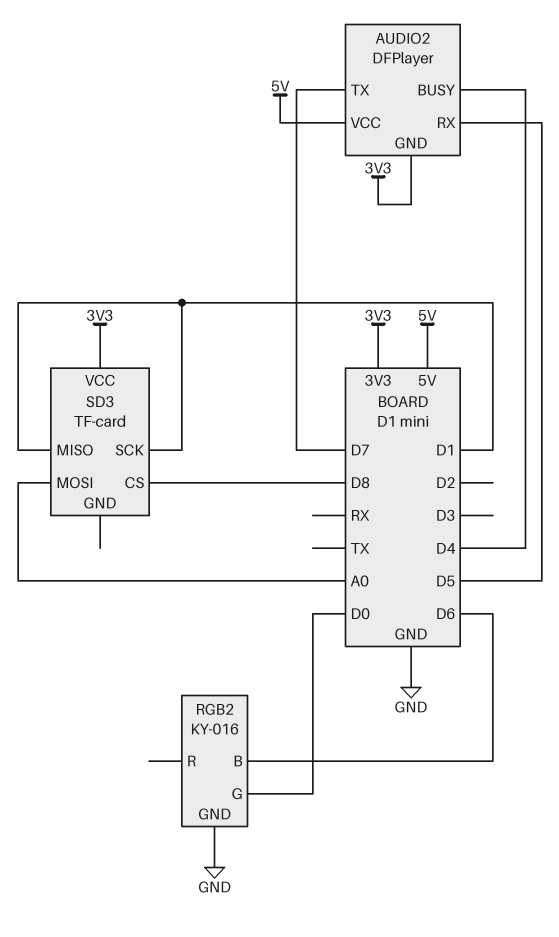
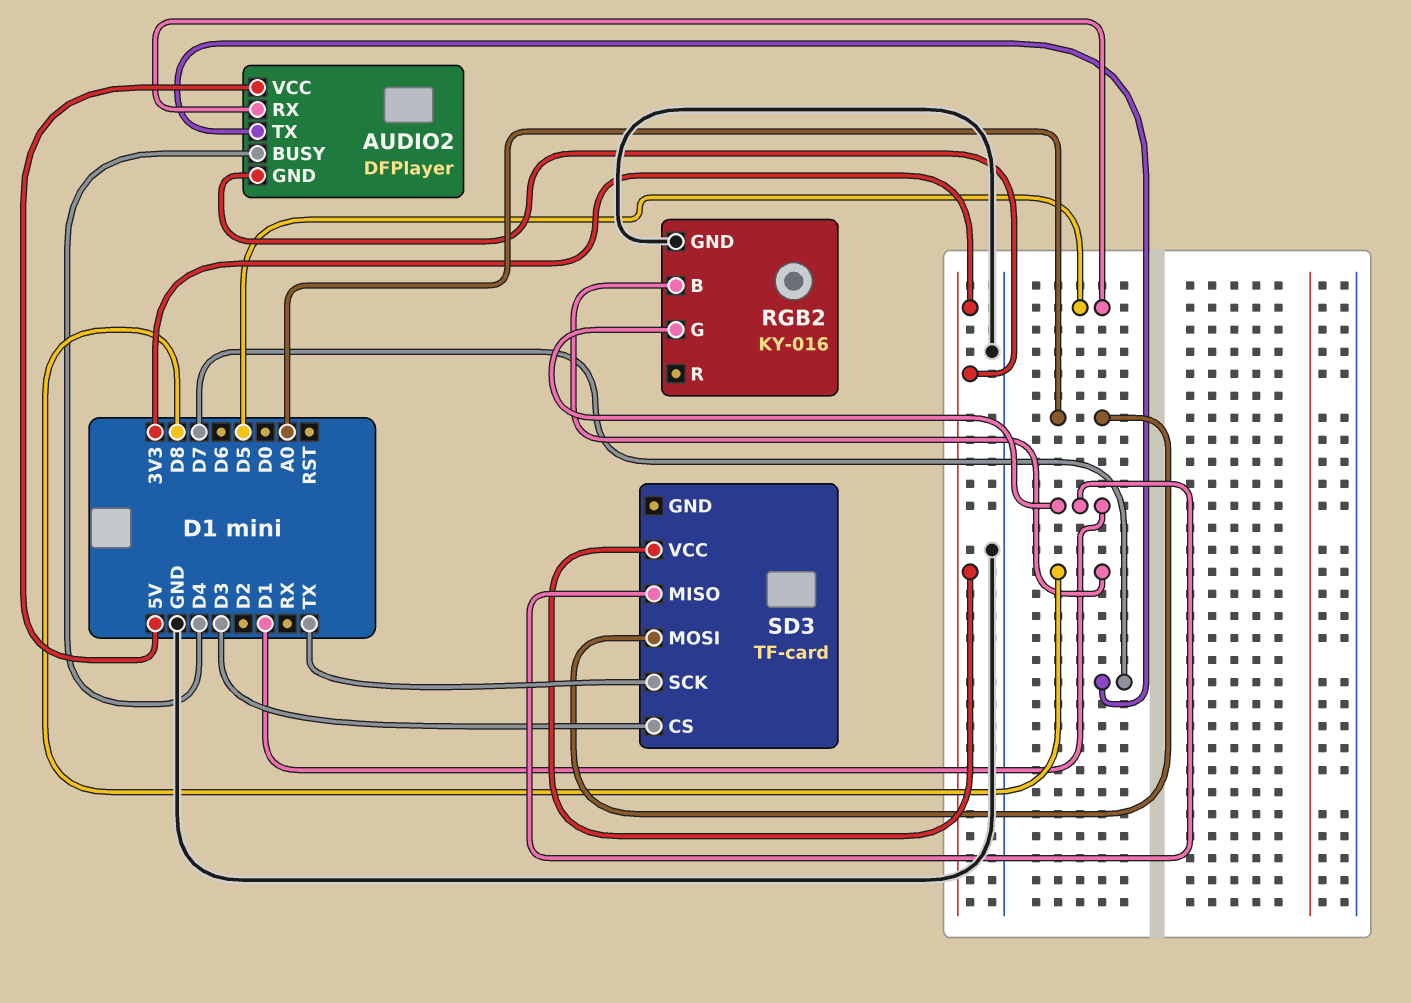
RGB2 pin B: D6 -> D8
RGB2 pin G: D0 -> D1
SD3 pin CS: D8 -> D3
SD3 pin SCK: D1 -> TX

